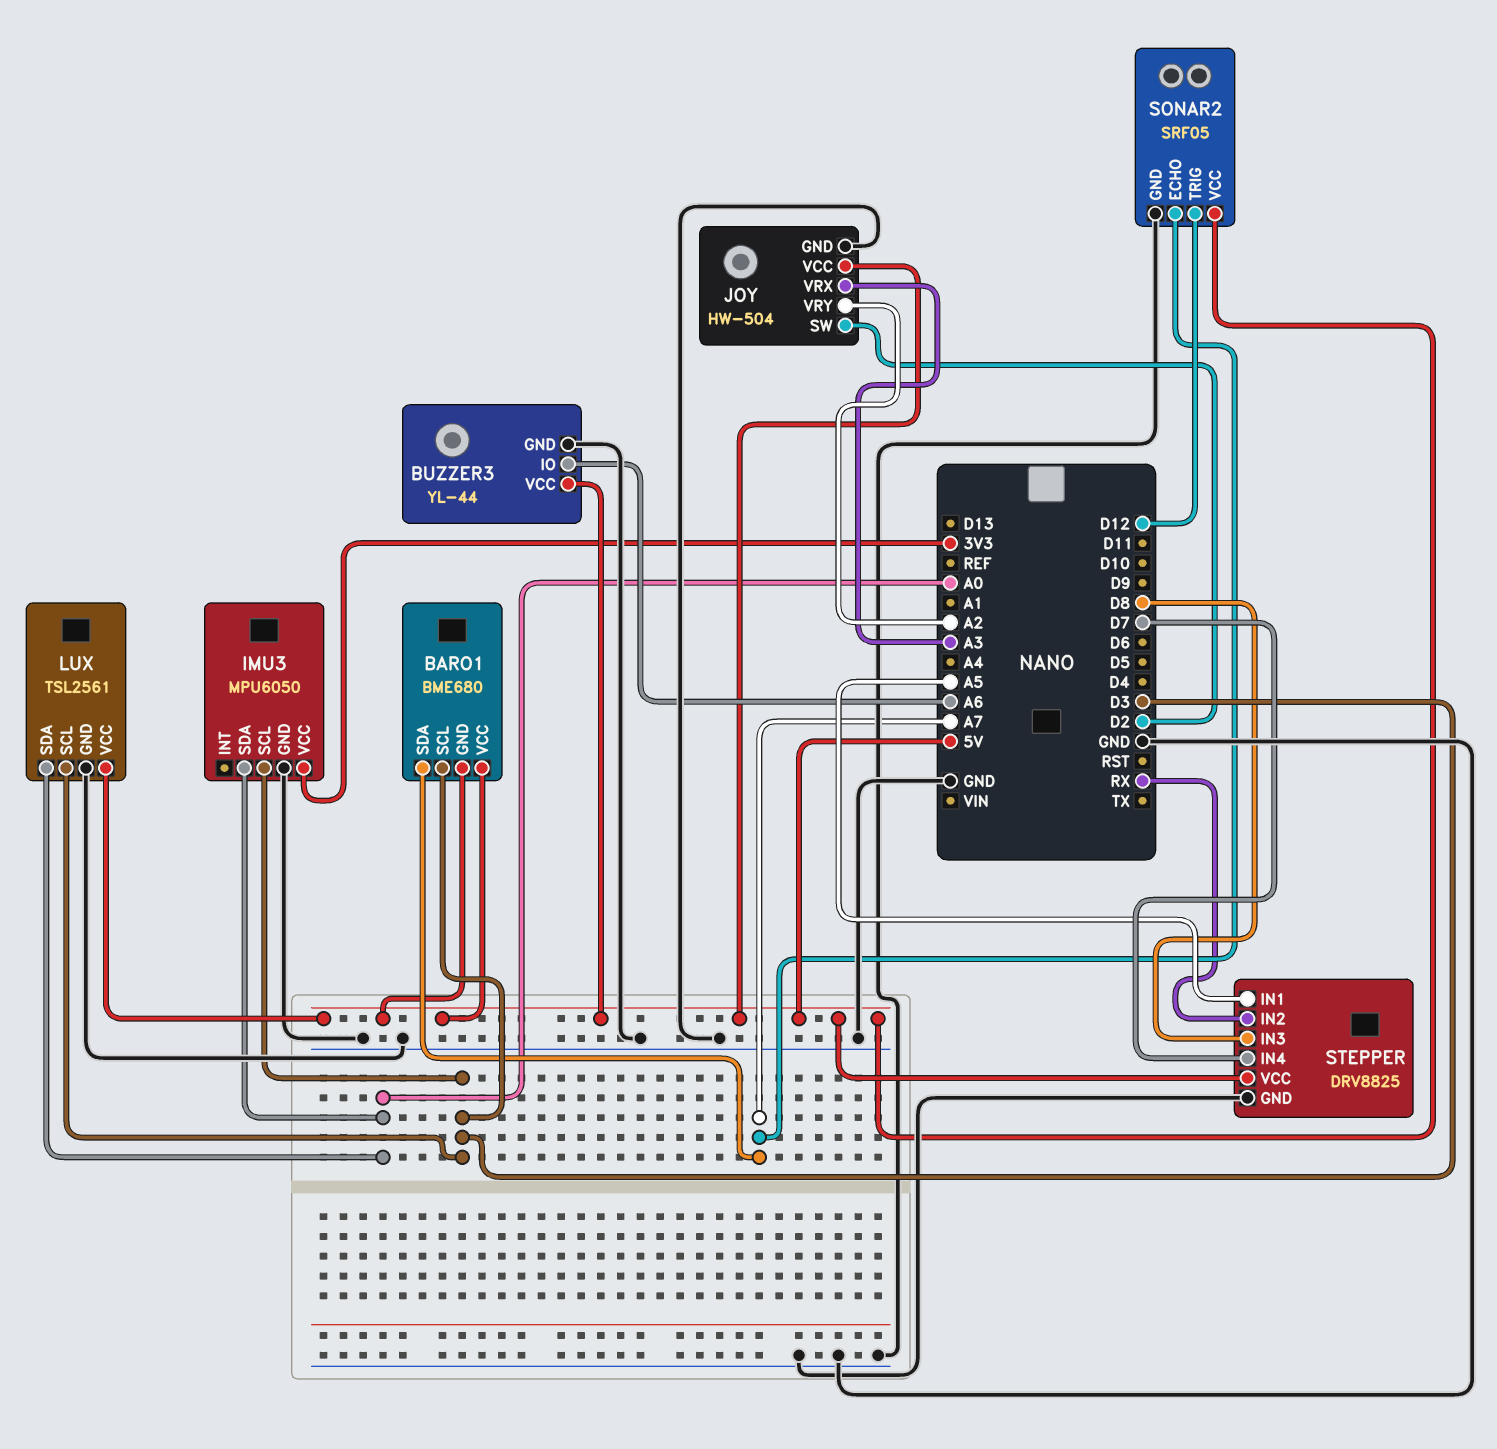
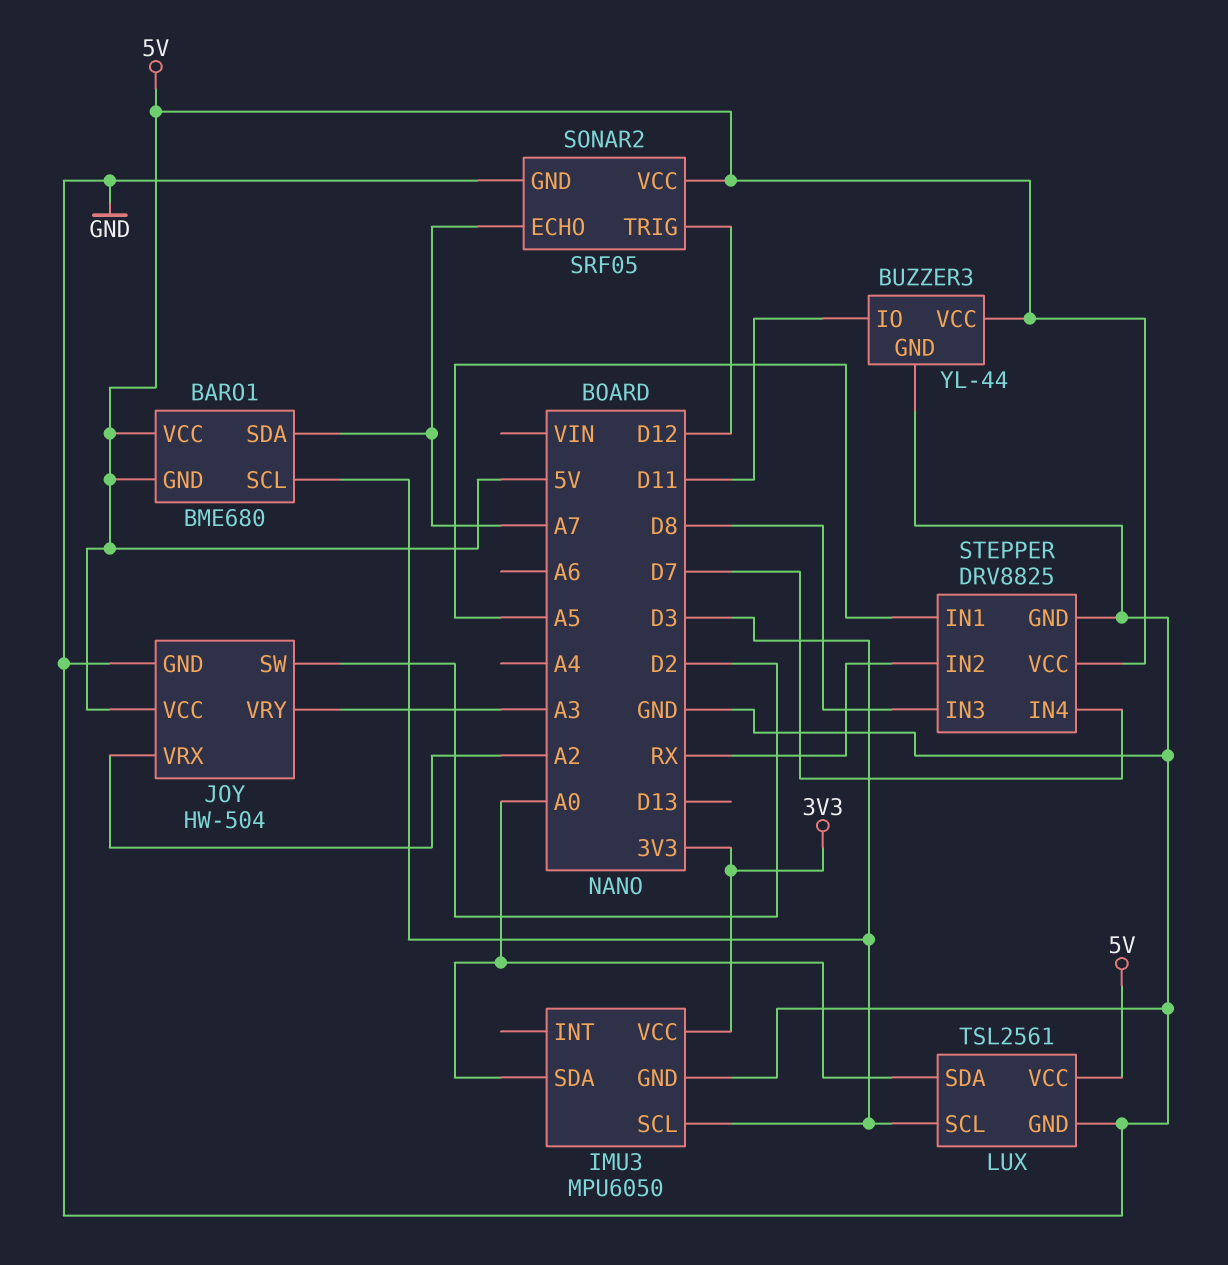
BUZZER3 pin IO: A6 -> D11
JOY pin VRX: A3 -> A2
JOY pin VRY: A2 -> A3

